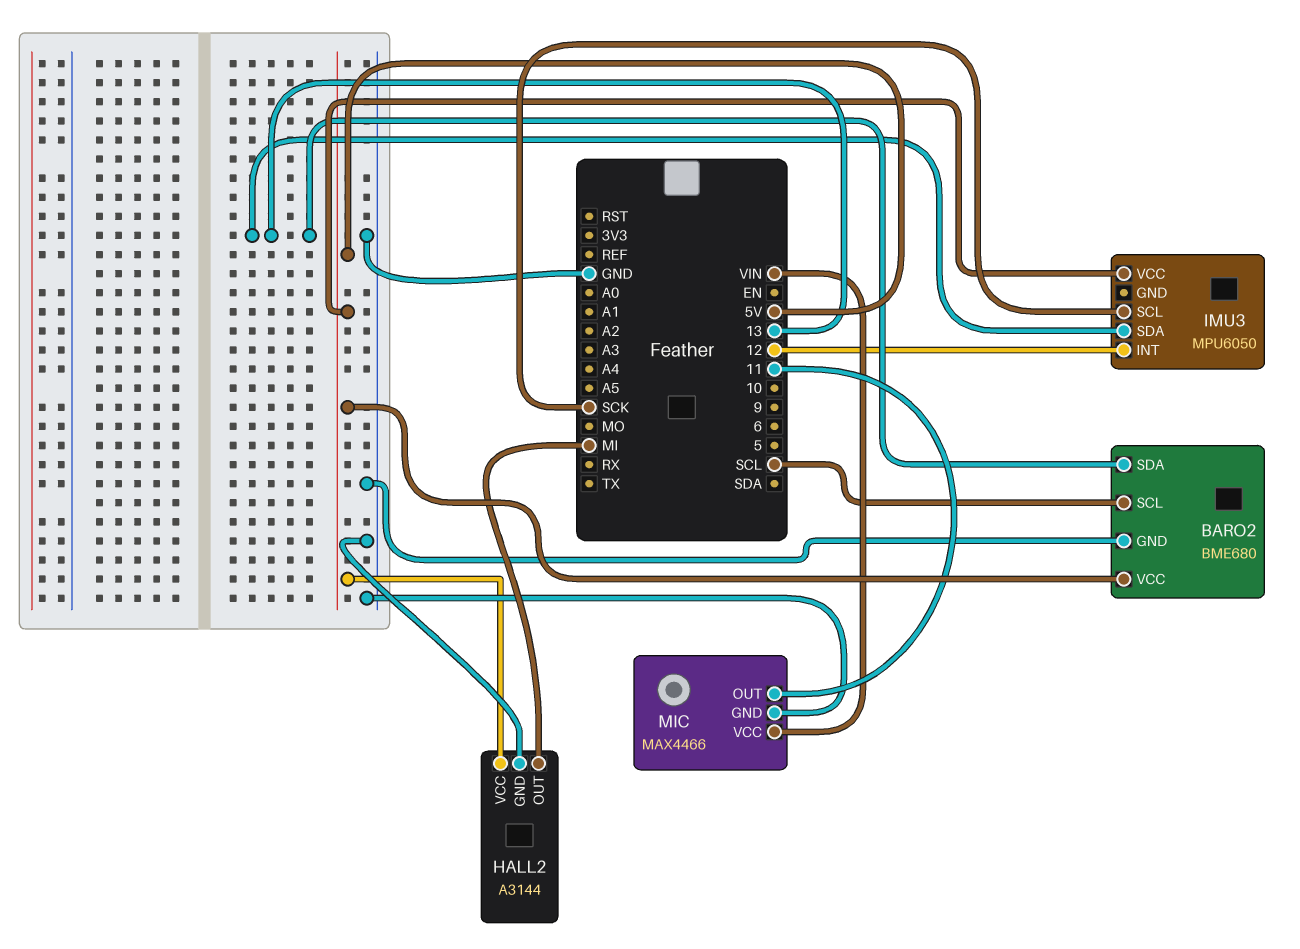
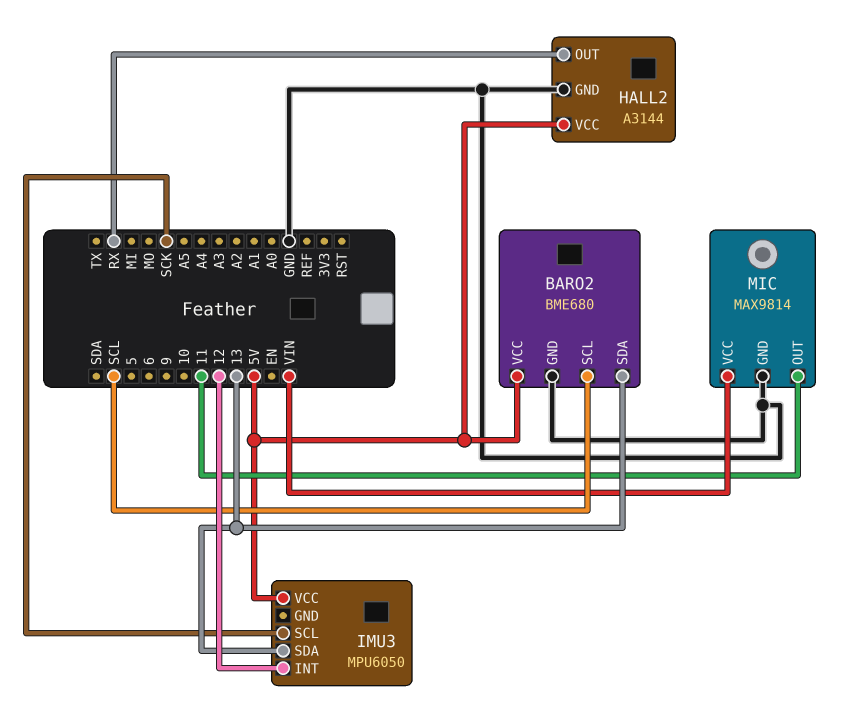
HALL2 pin OUT: MI -> RX
MIC: MAX4466 -> MAX9814

